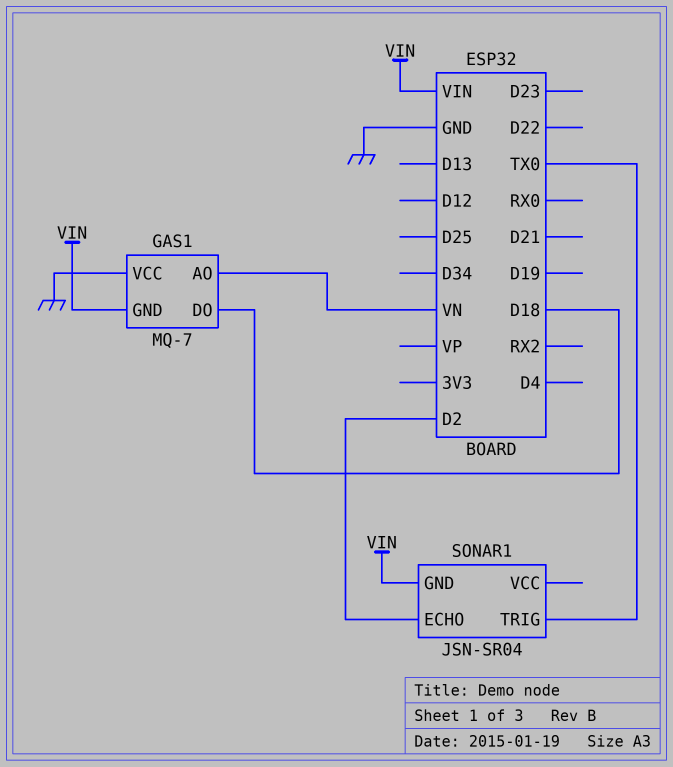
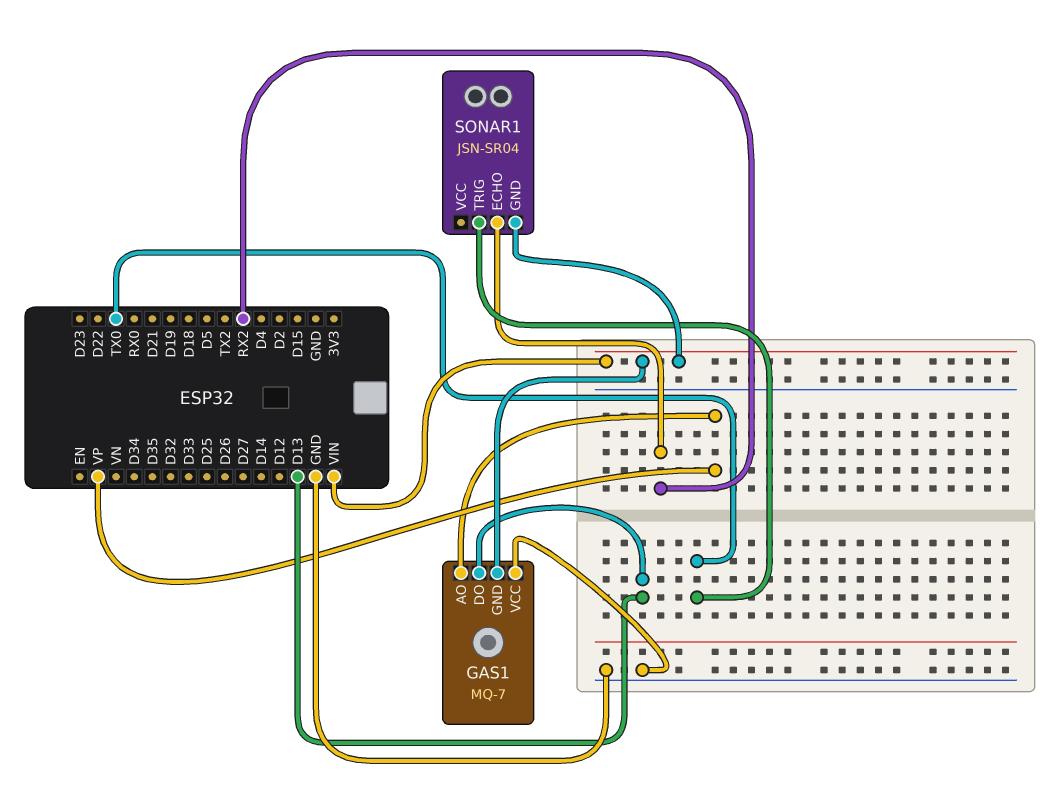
GAS1 pin AO: VN -> VP
GAS1 pin DO: D18 -> D13
SONAR1 pin ECHO: D2 -> RX2

